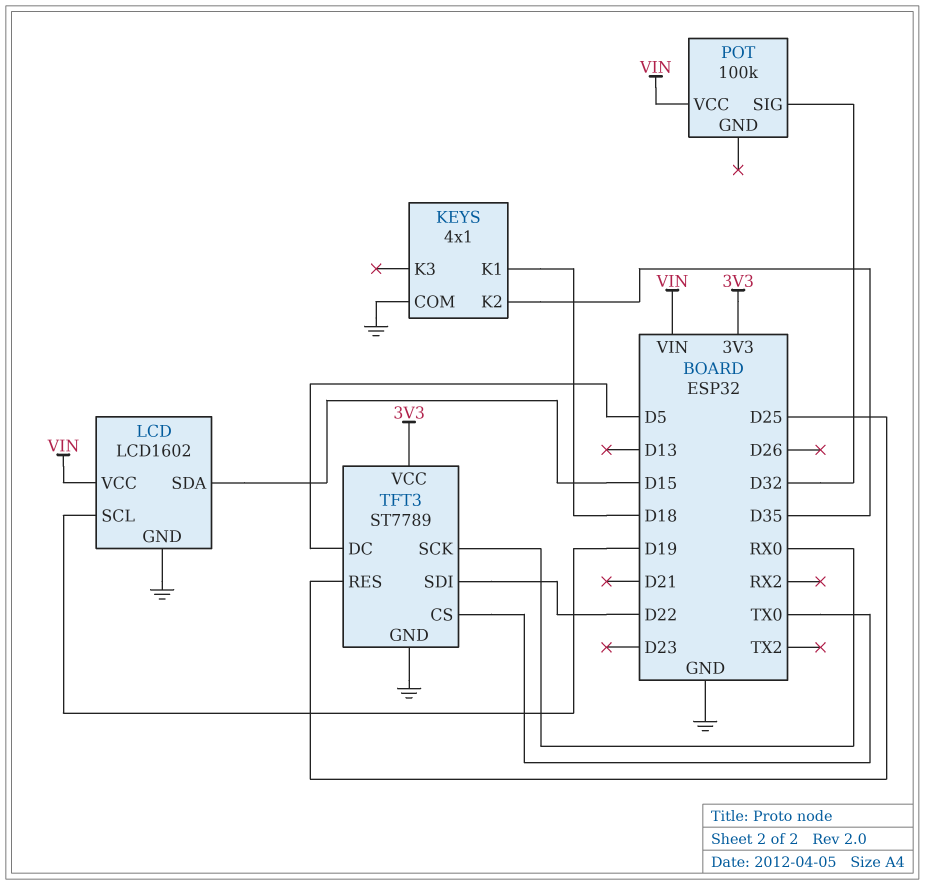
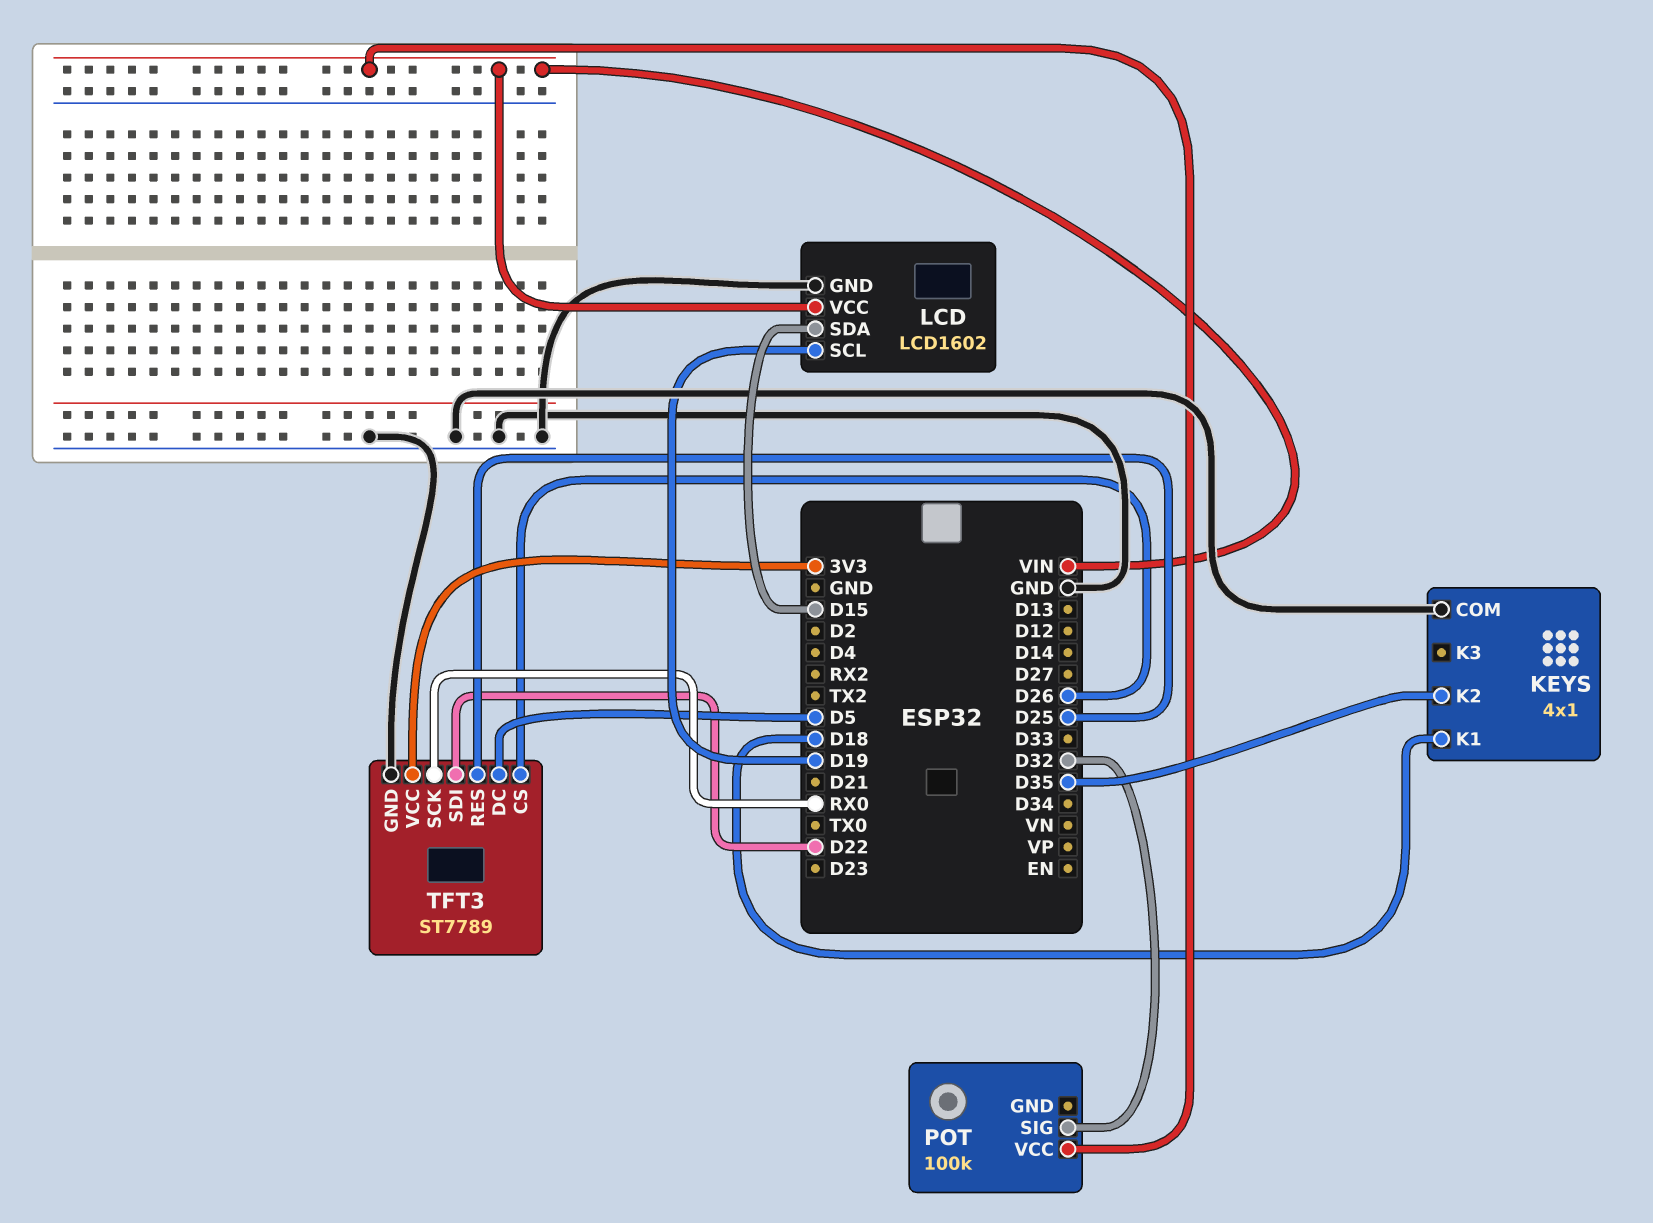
TFT3 pin CS: TX0 -> D26

